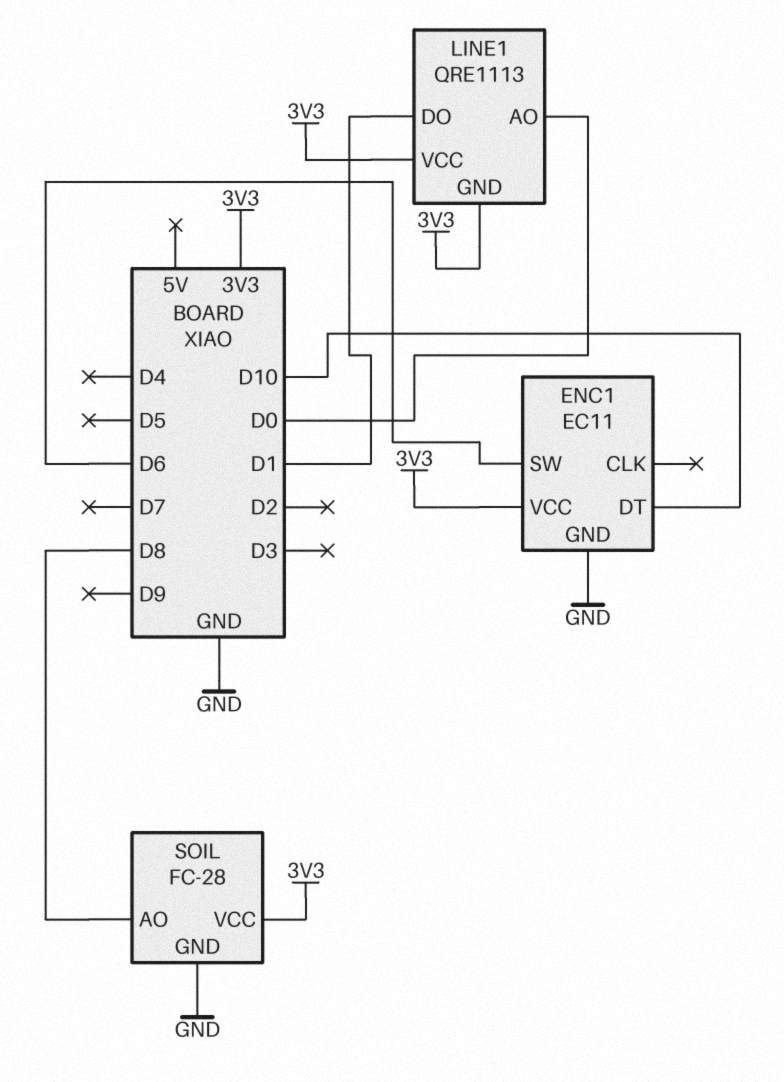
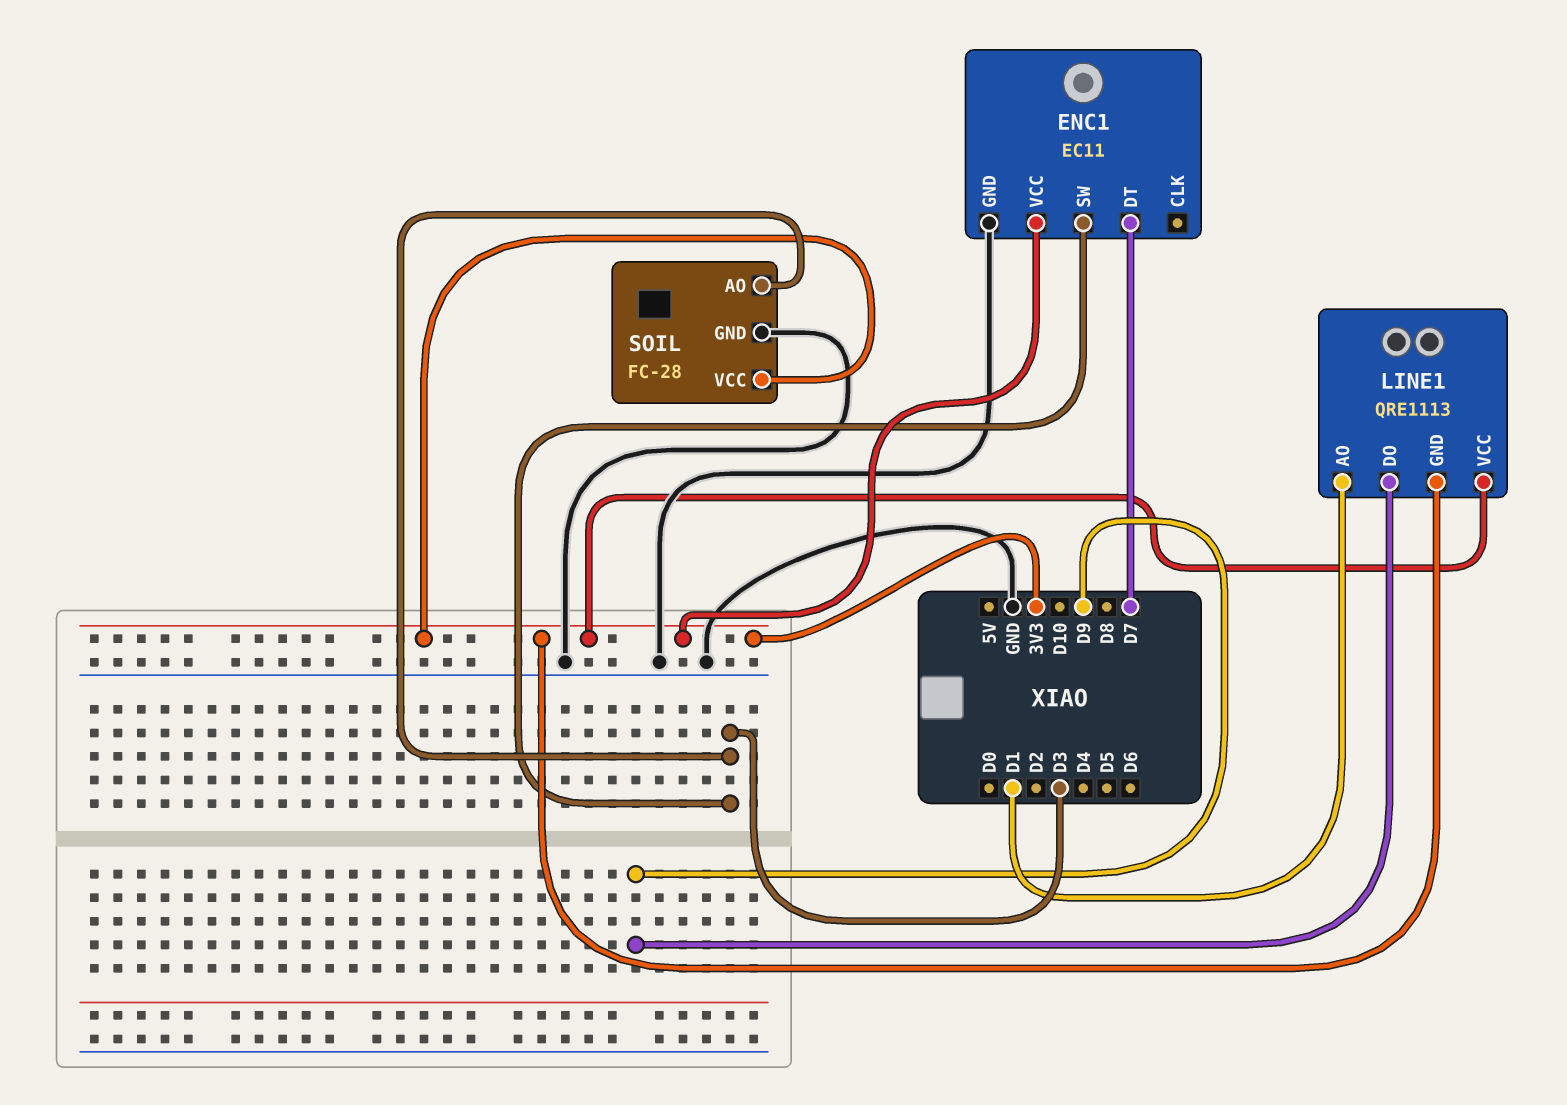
ENC1 pin DT: D10 -> D7
ENC1 pin SW: D6 -> D3
LINE1 pin AO: D0 -> D1
LINE1 pin DO: D1 -> D9
SOIL pin AO: D8 -> D3

